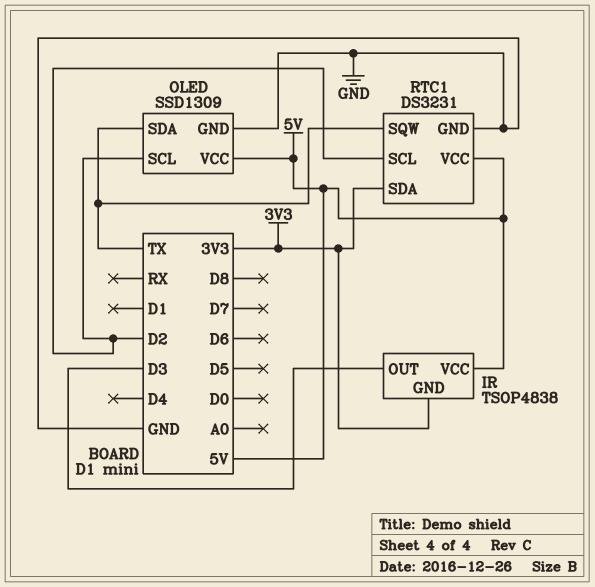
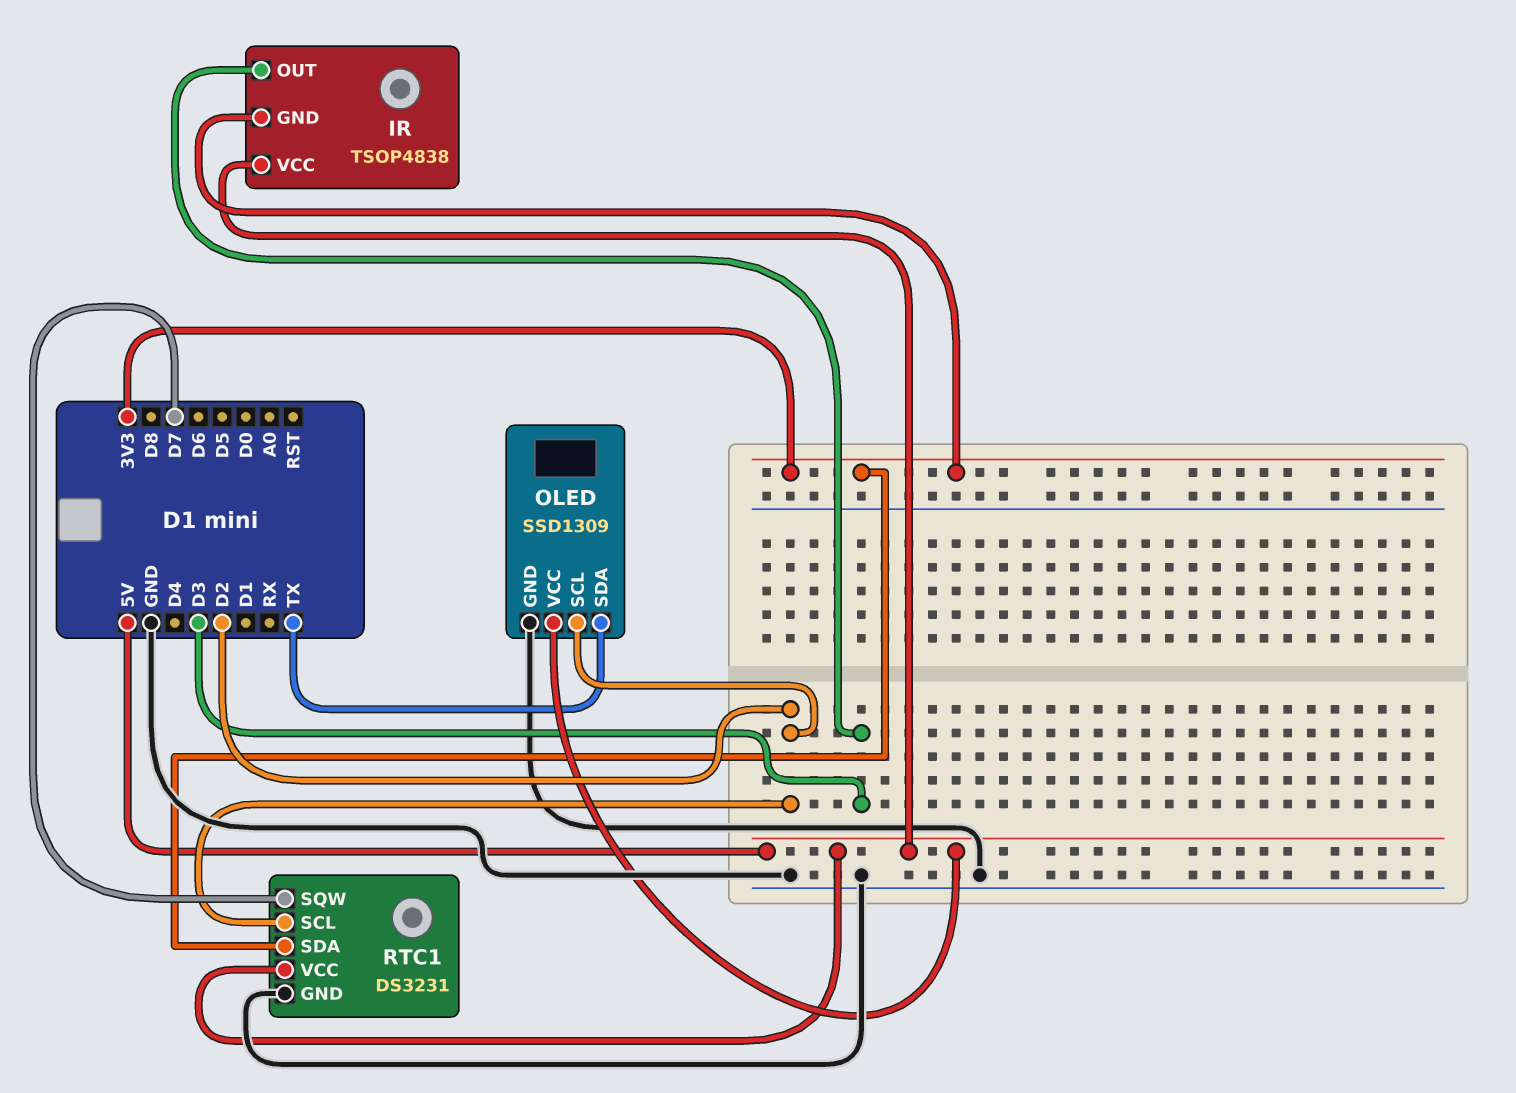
RTC1 pin SQW: TX -> D7

